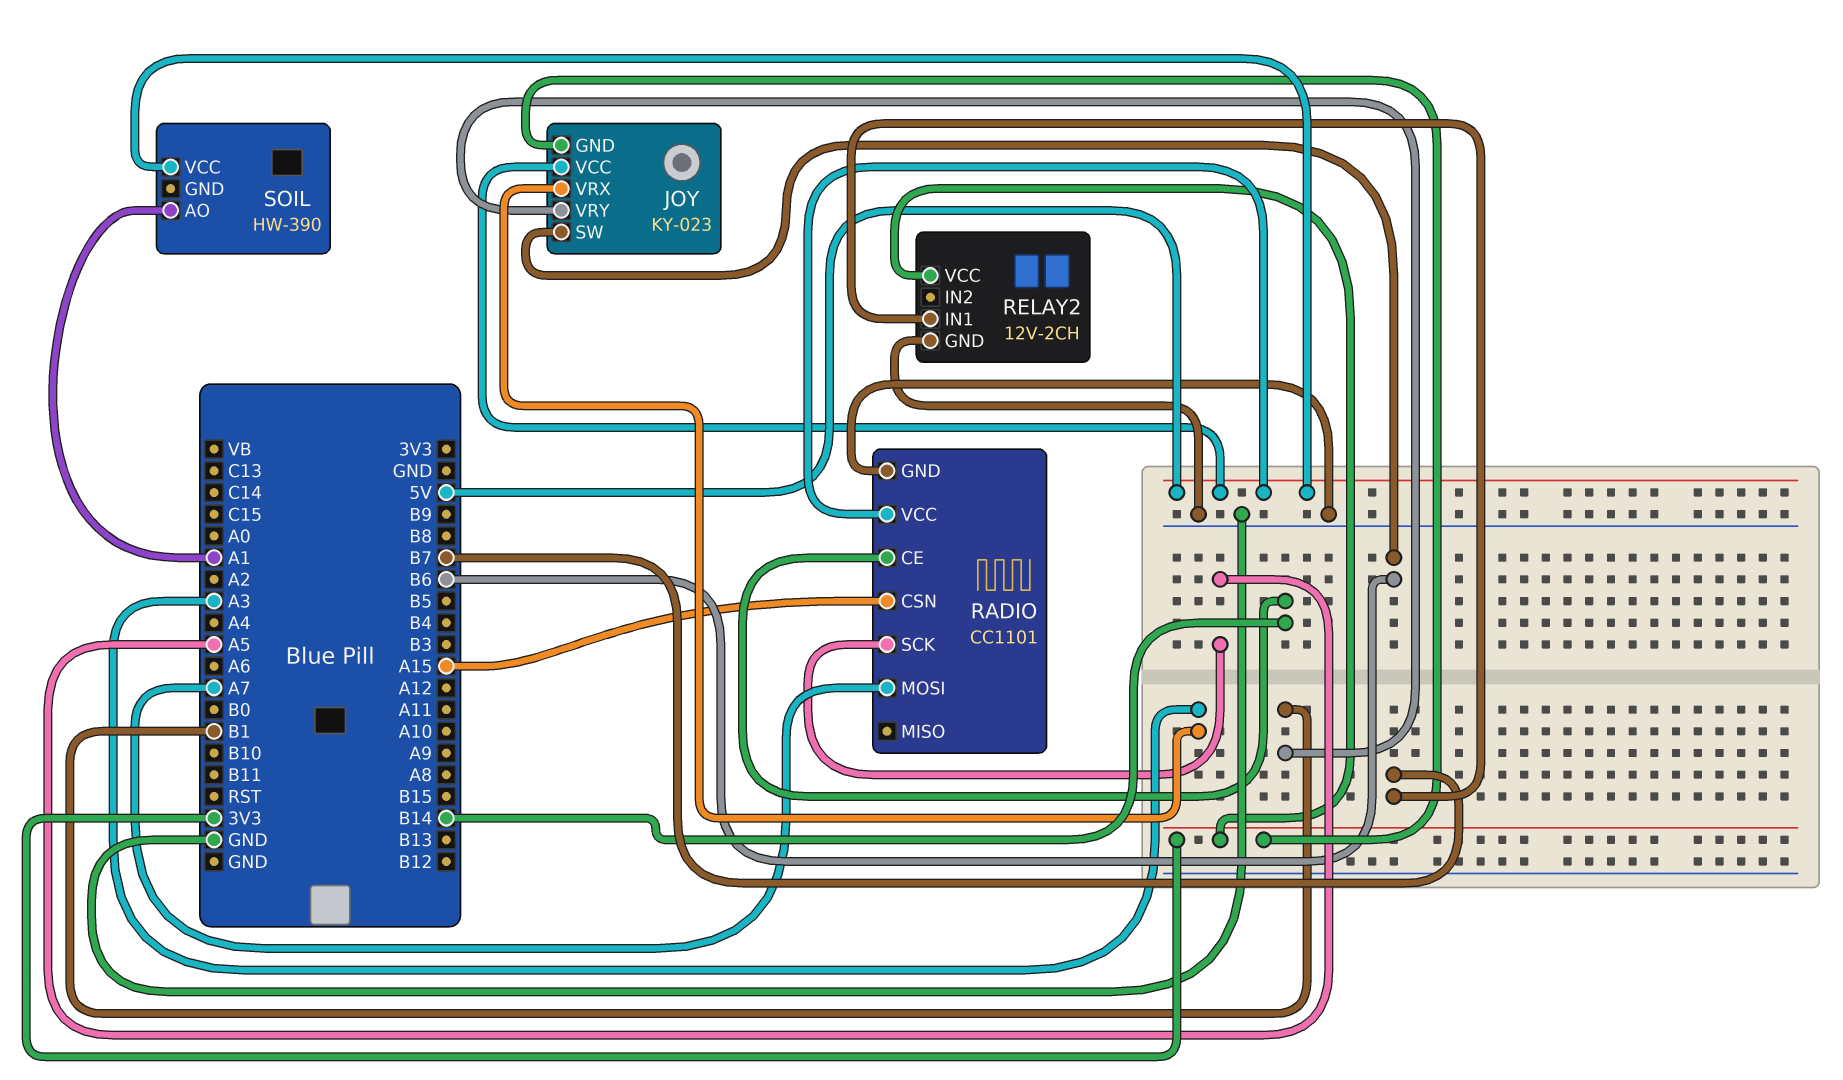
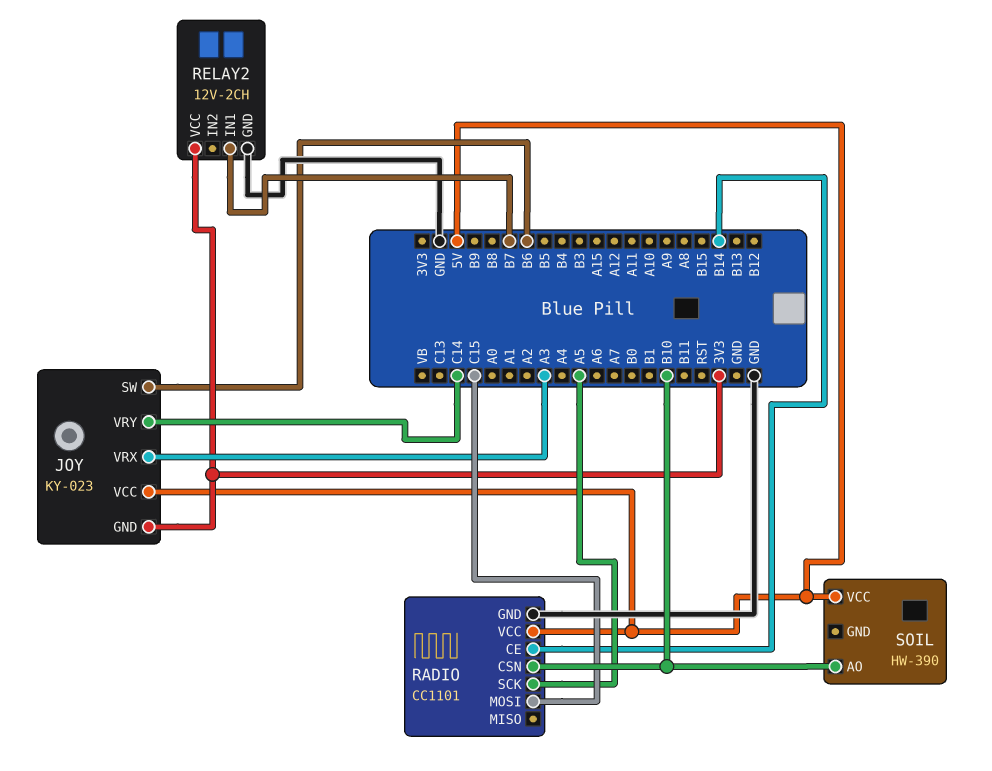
JOY pin VRY: B1 -> C14
RADIO pin CSN: A15 -> B10
RADIO pin MOSI: A7 -> C15
SOIL pin AO: A1 -> B10

